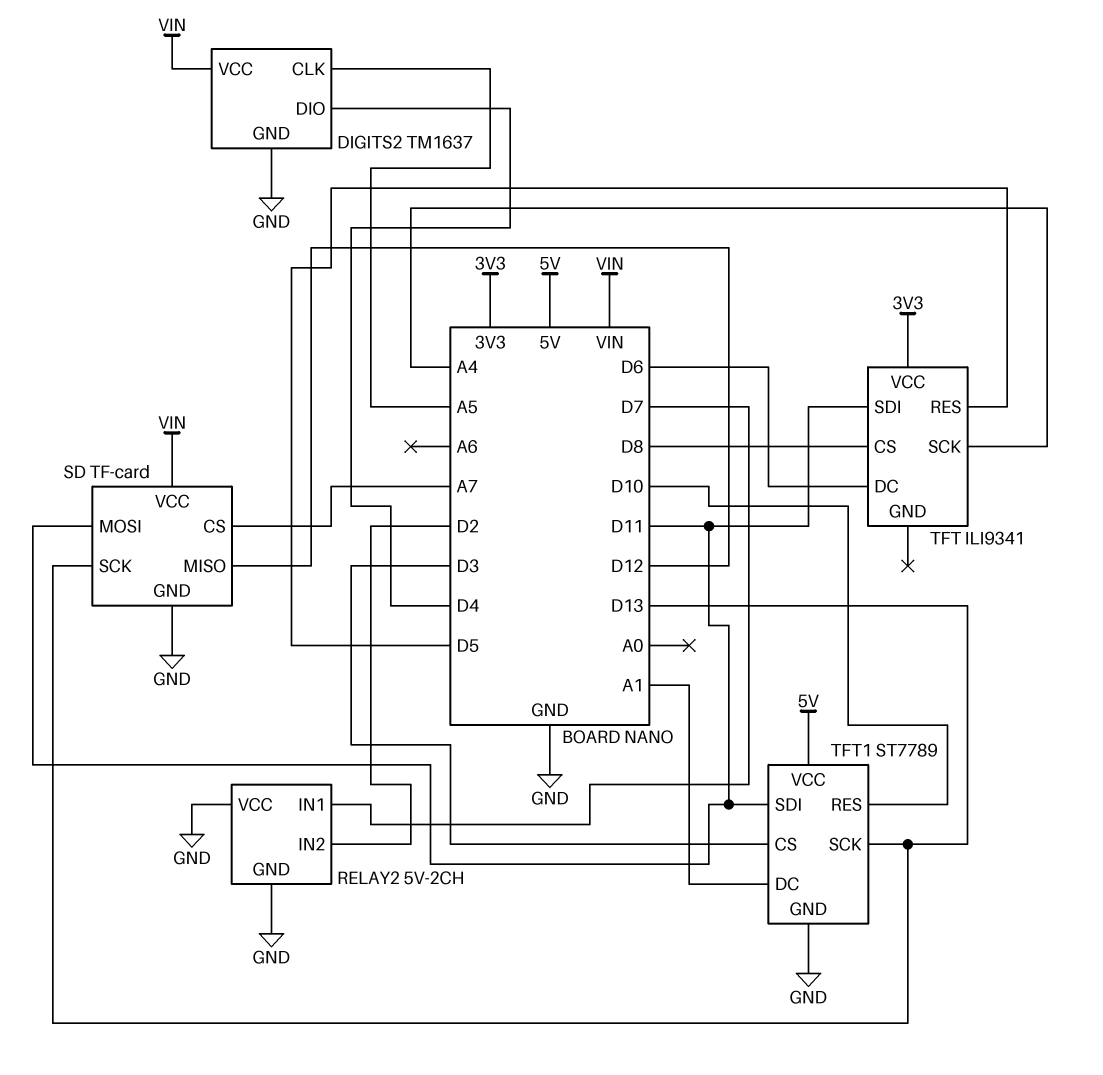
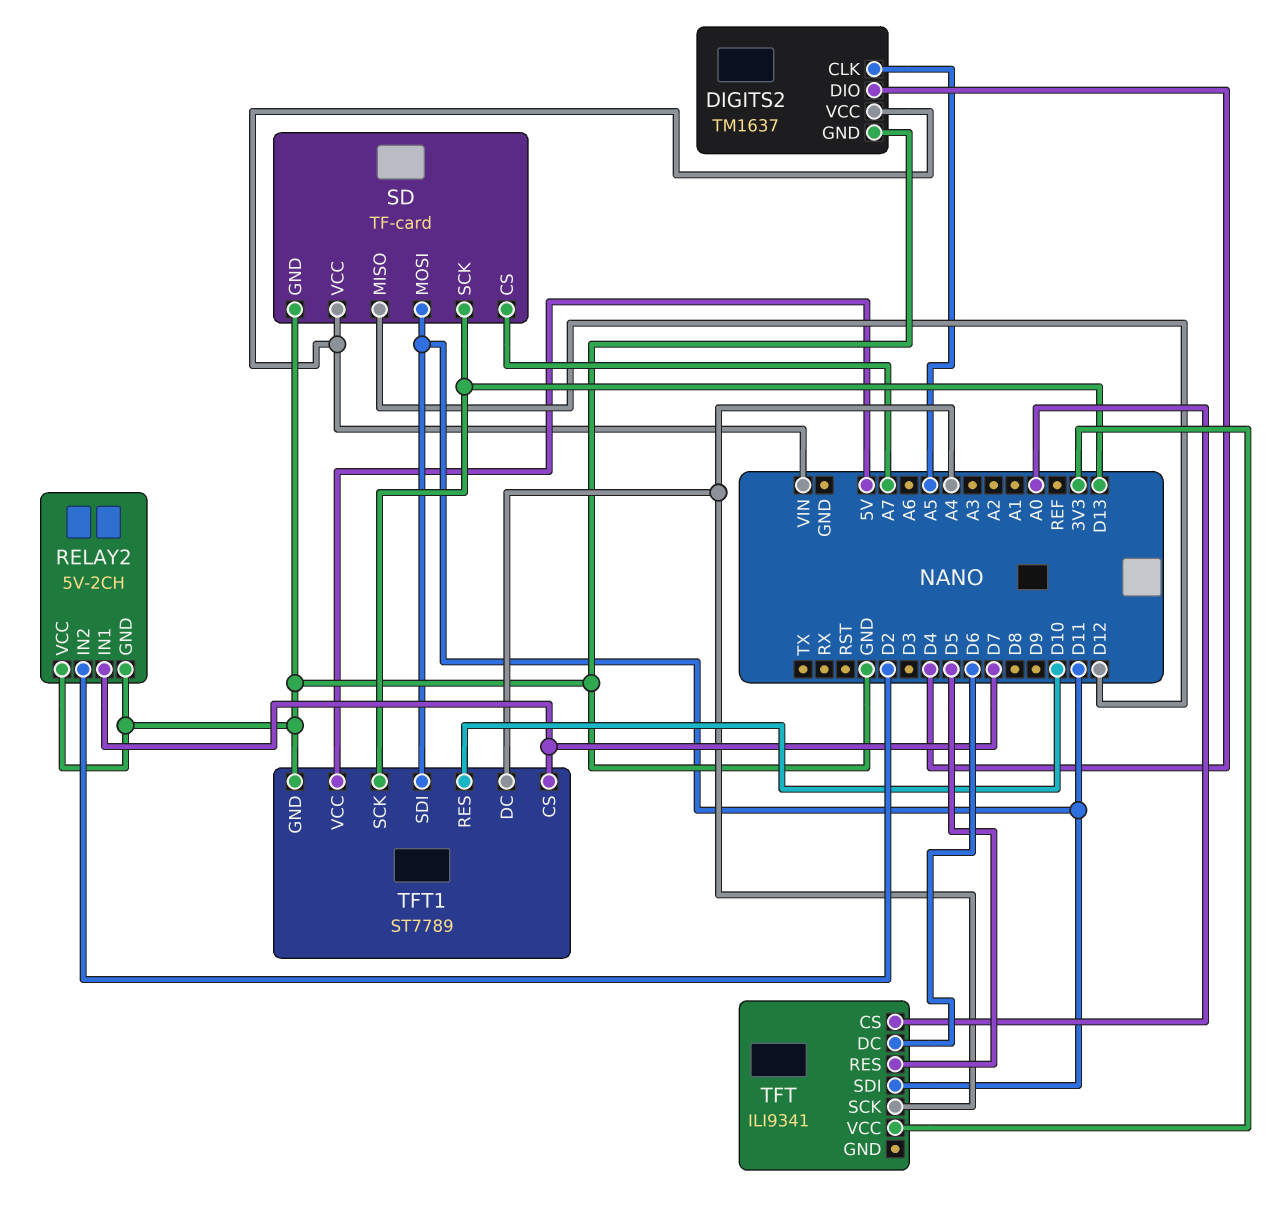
TFT pin CS: D8 -> A0
TFT1 pin CS: D3 -> D7
TFT1 pin DC: A1 -> A4

